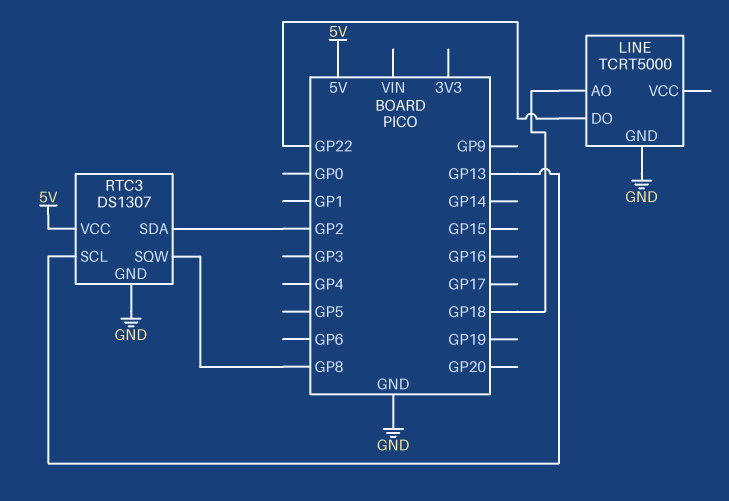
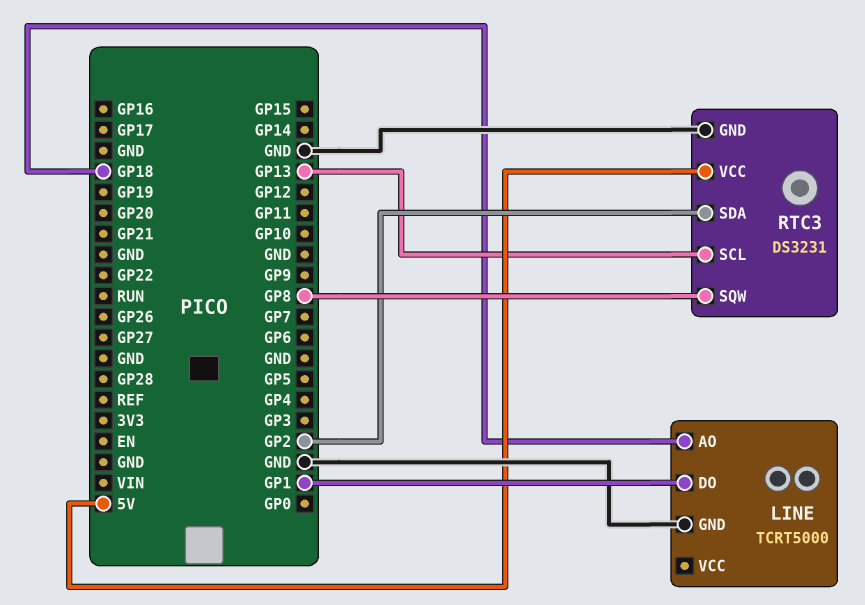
LINE pin DO: GP22 -> GP1
RTC3: DS1307 -> DS3231

